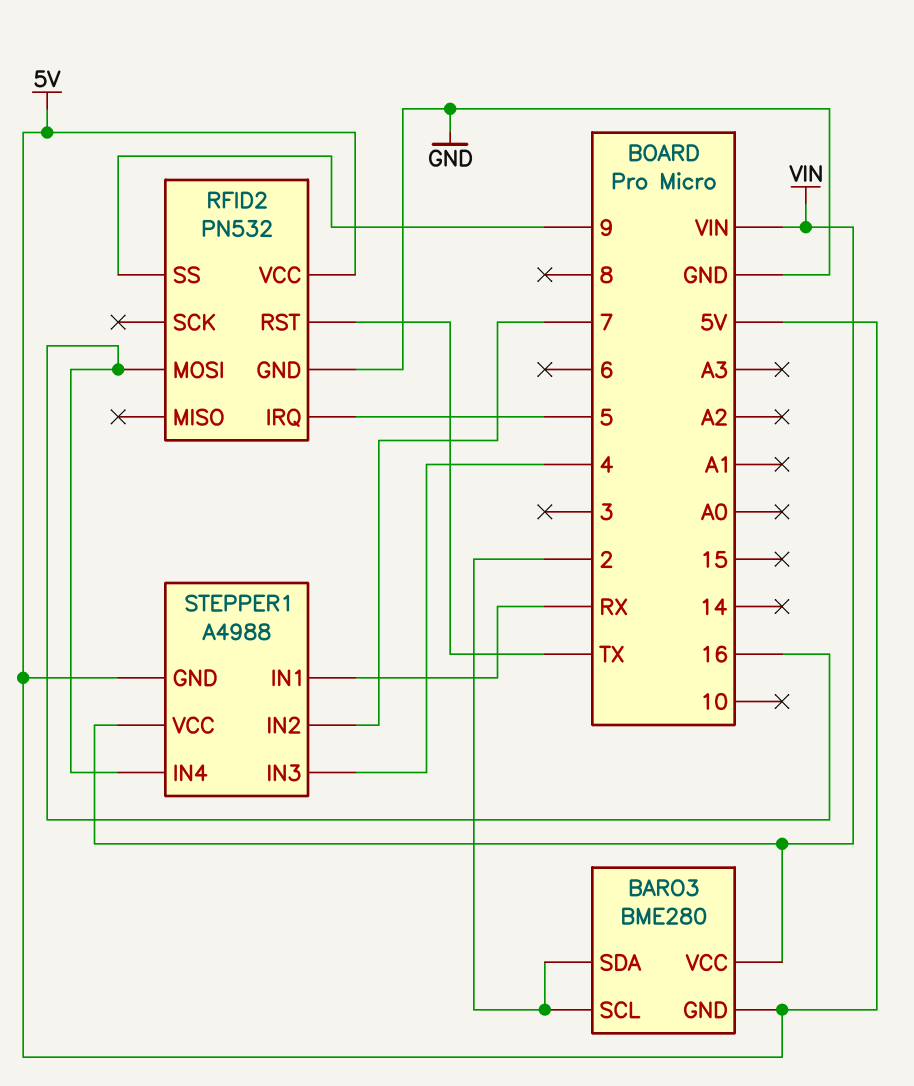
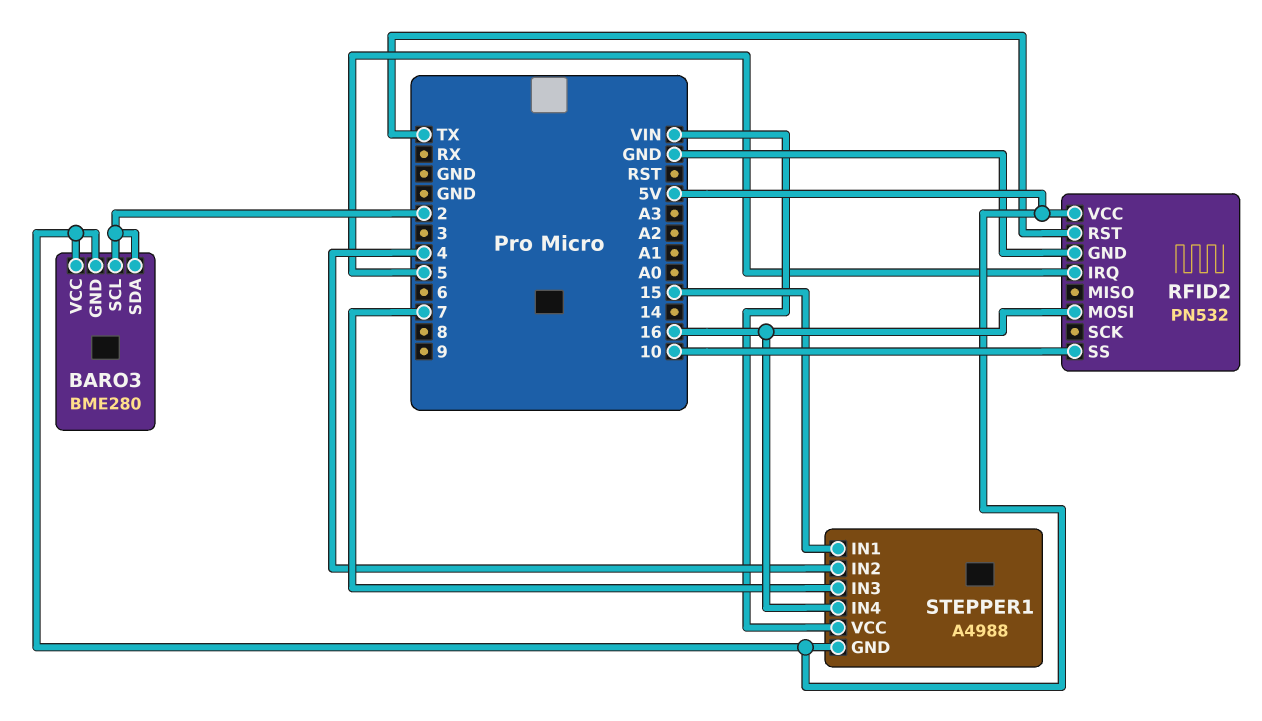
BARO3 pin VCC: VIN -> 5V
RFID2 pin SS: 9 -> 10
STEPPER1 pin IN1: RX -> 15
STEPPER1 pin IN2: 7 -> 4
STEPPER1 pin IN3: 4 -> 7

